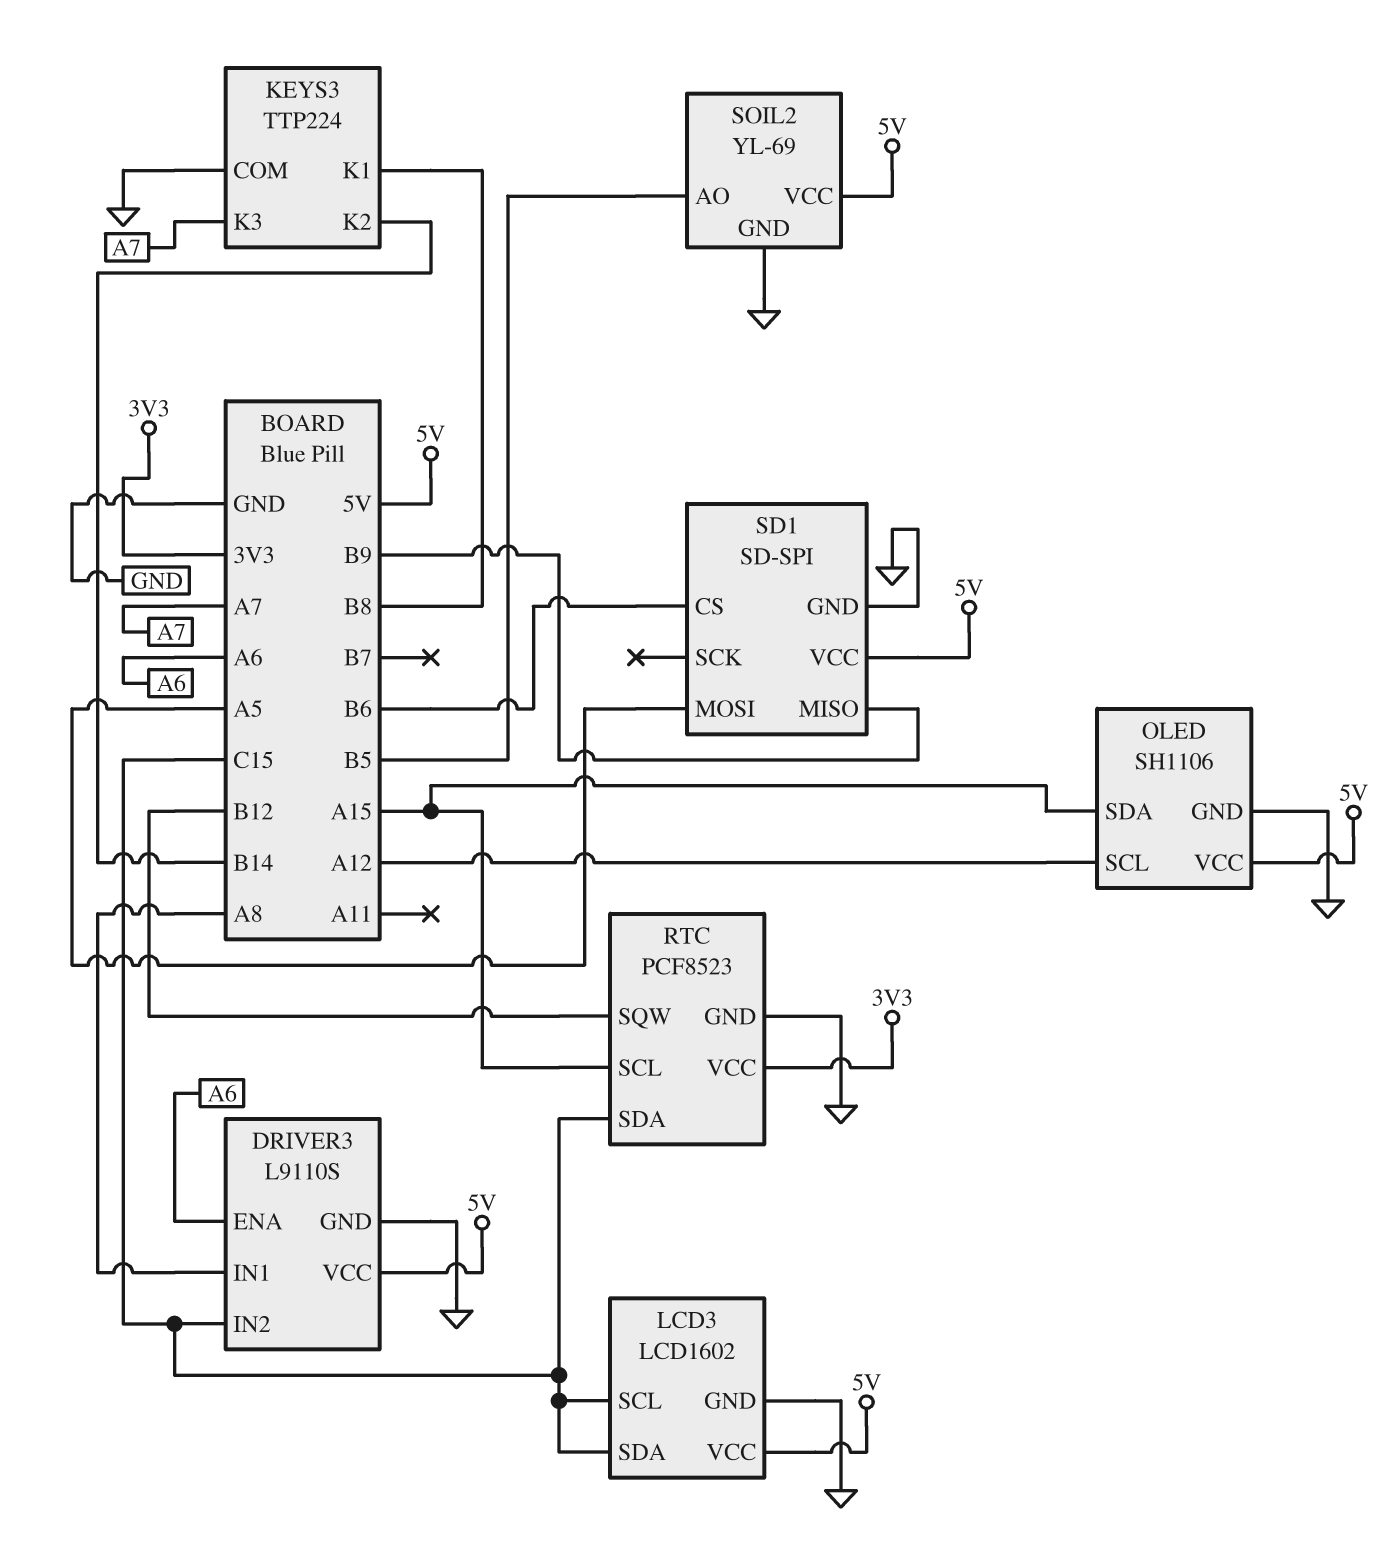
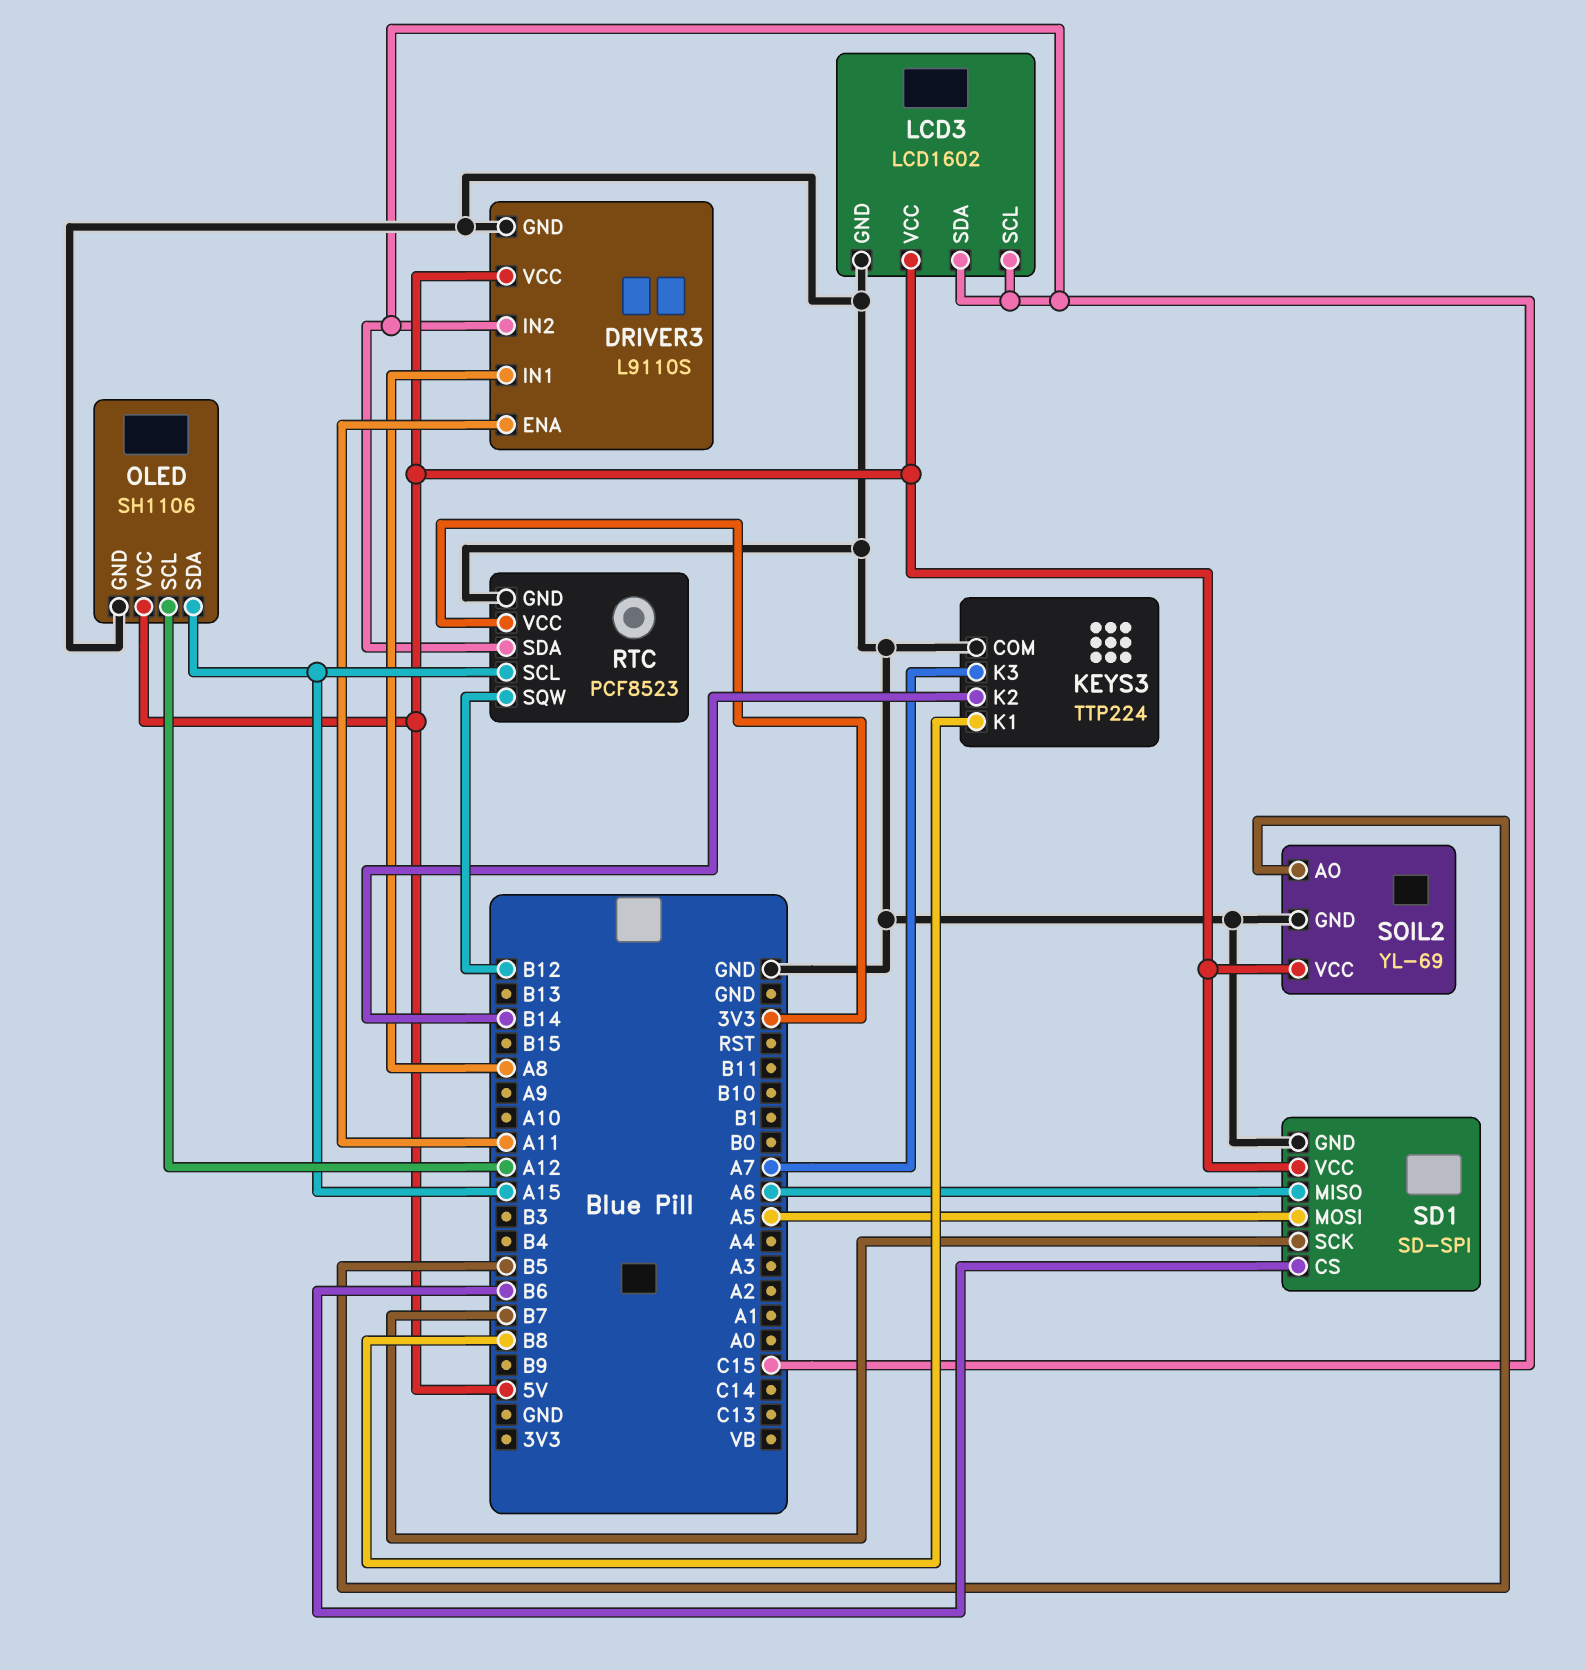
DRIVER3 pin ENA: A6 -> A11
SD1 pin MISO: B9 -> A6
SD1 pin SCK: none -> B7

